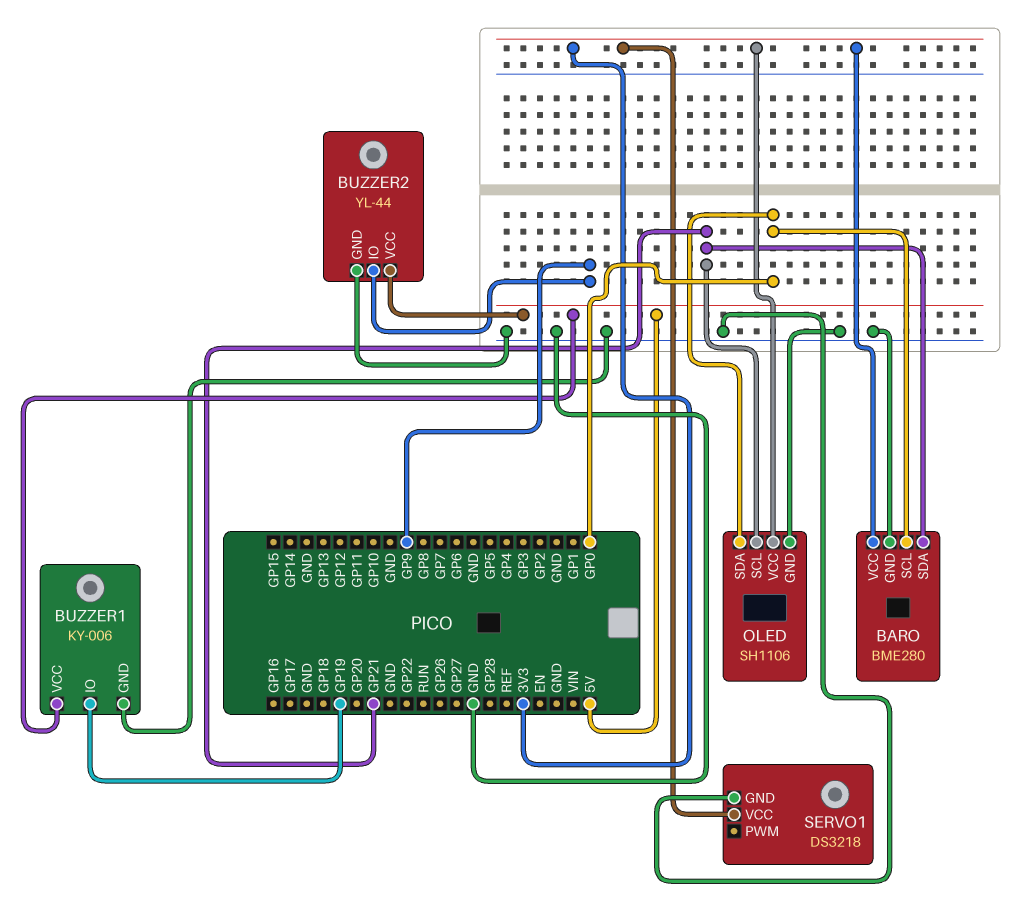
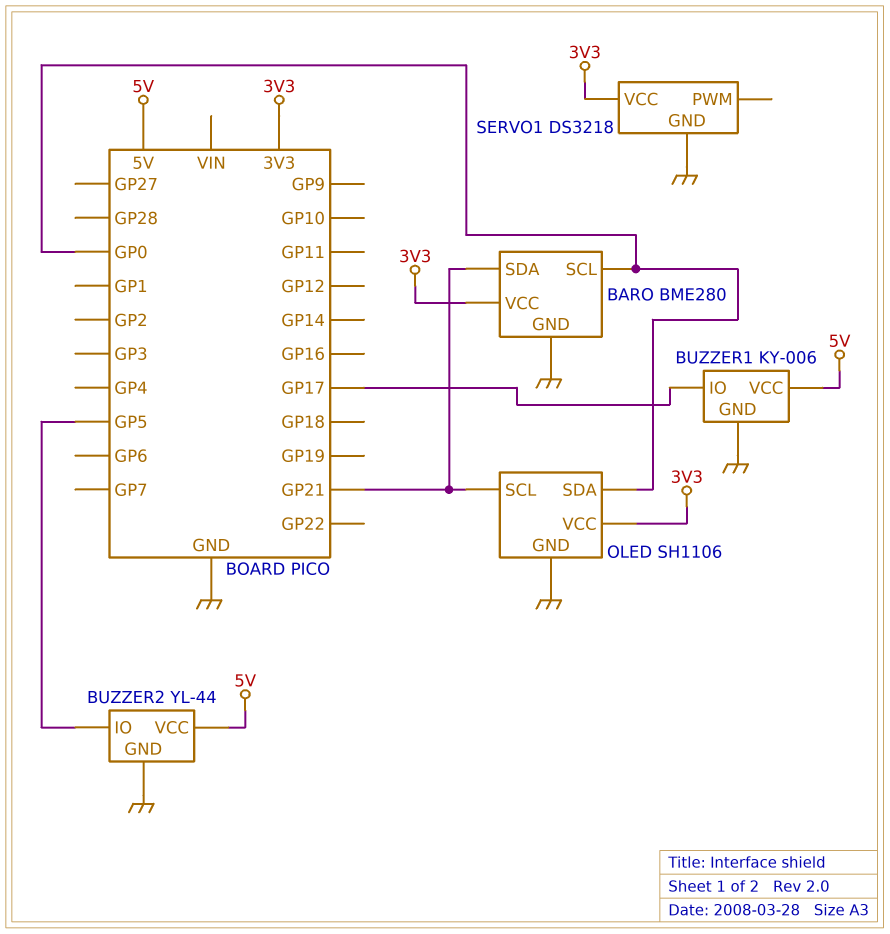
BUZZER1 pin IO: GP19 -> GP17
BUZZER2 pin IO: GP9 -> GP5

